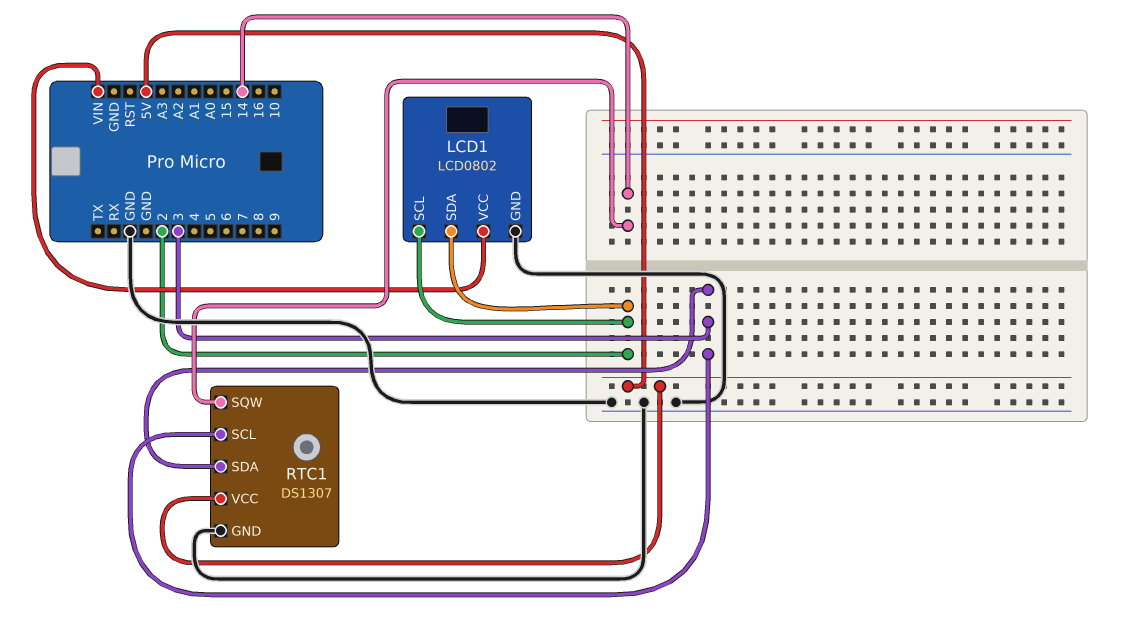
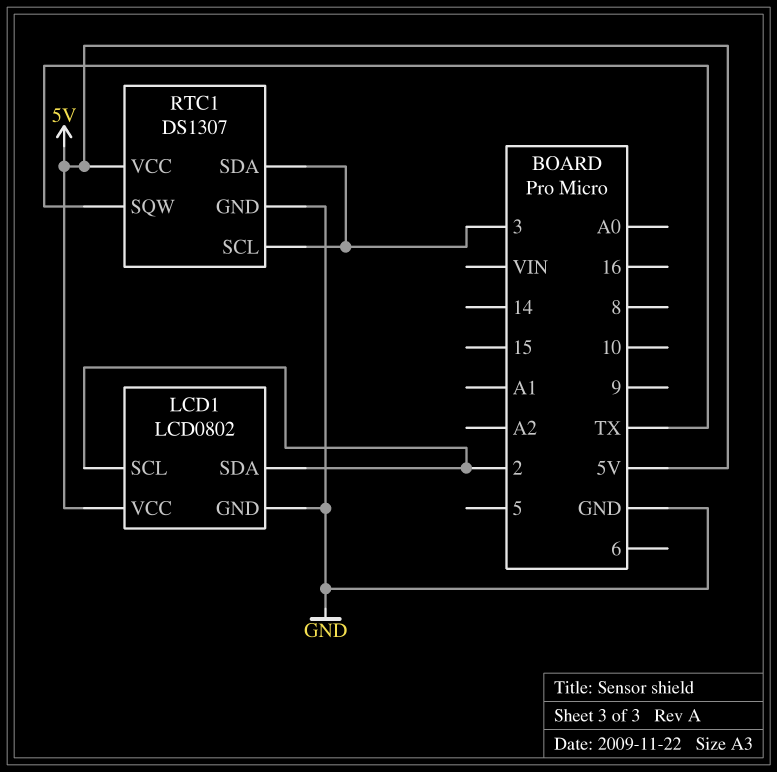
LCD1 pin VCC: VIN -> 5V
RTC1 pin SQW: 14 -> TX

